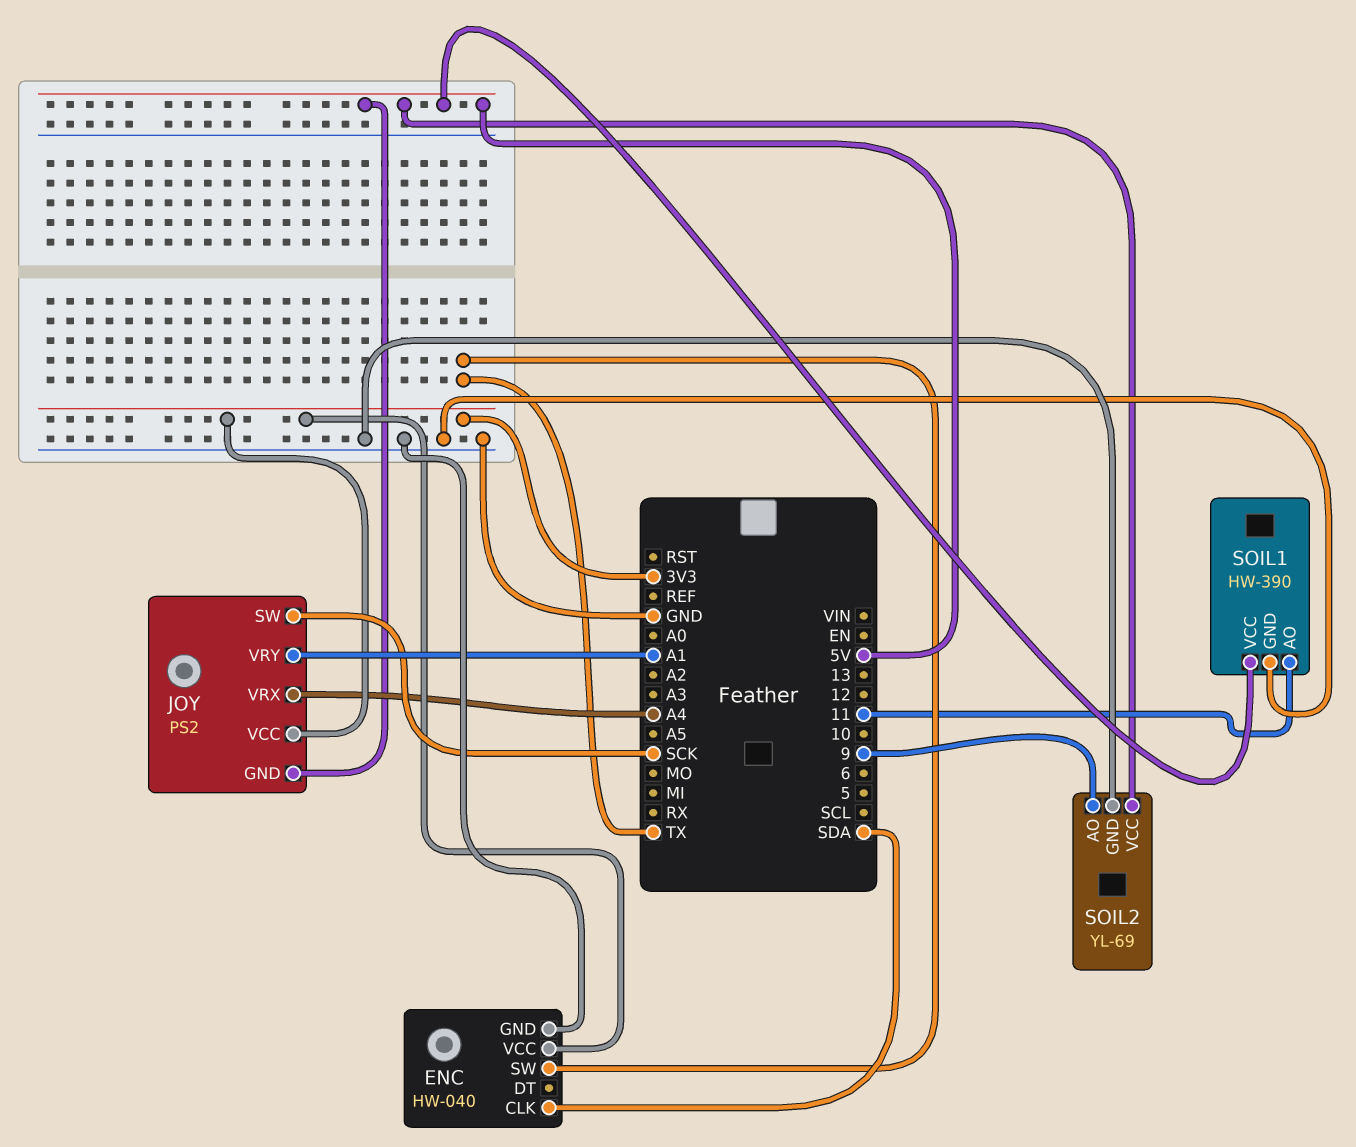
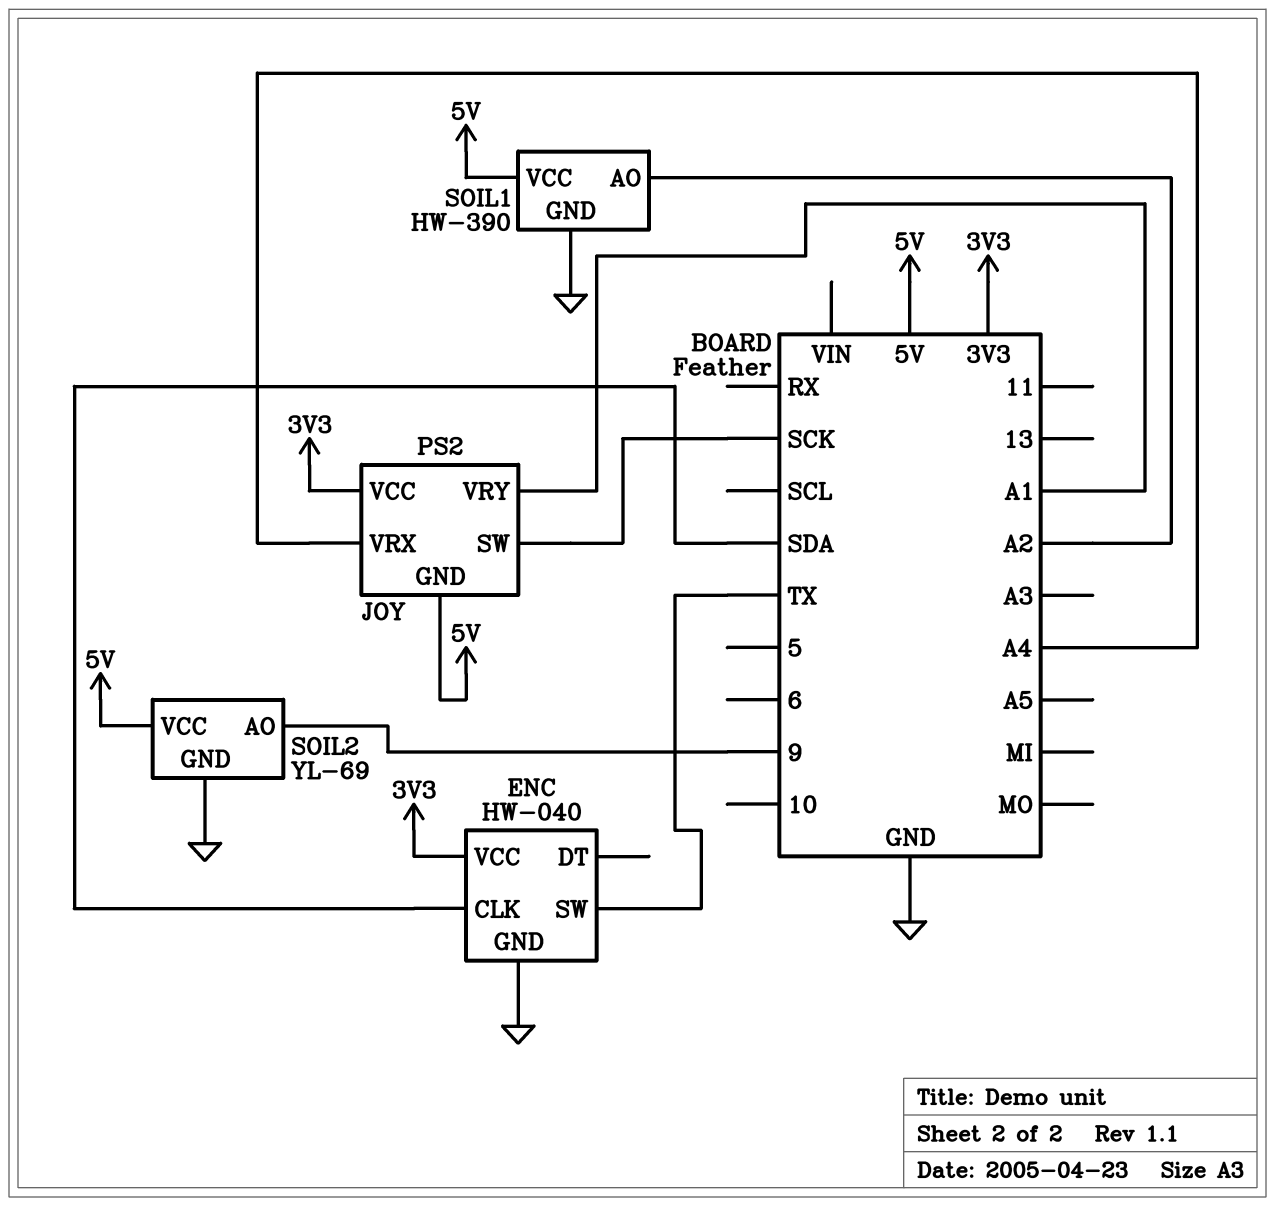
SOIL1 pin AO: 11 -> A2

